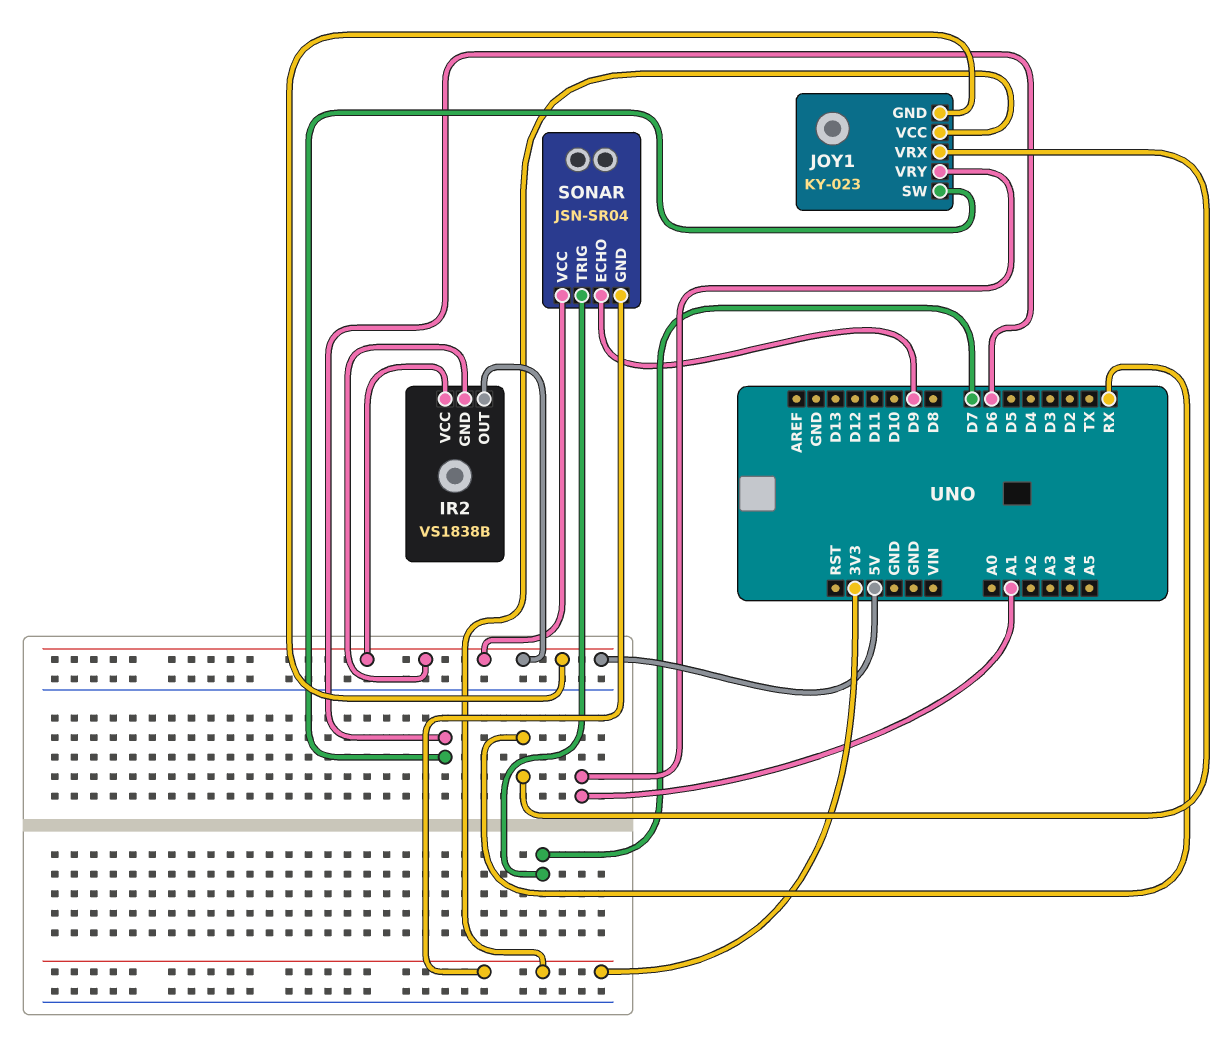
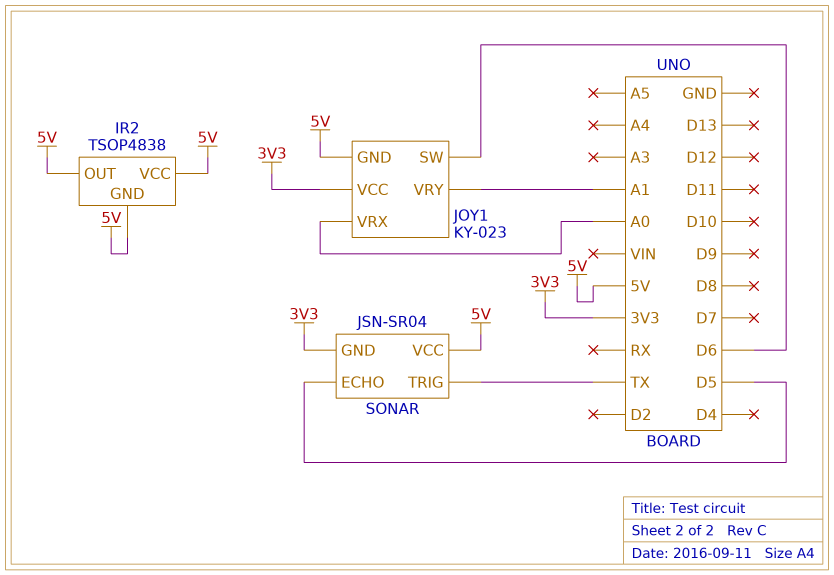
IR2: VS1838B -> TSOP4838
JOY1 pin VRX: RX -> A0
SONAR pin ECHO: D9 -> D5
SONAR pin TRIG: D7 -> TX

